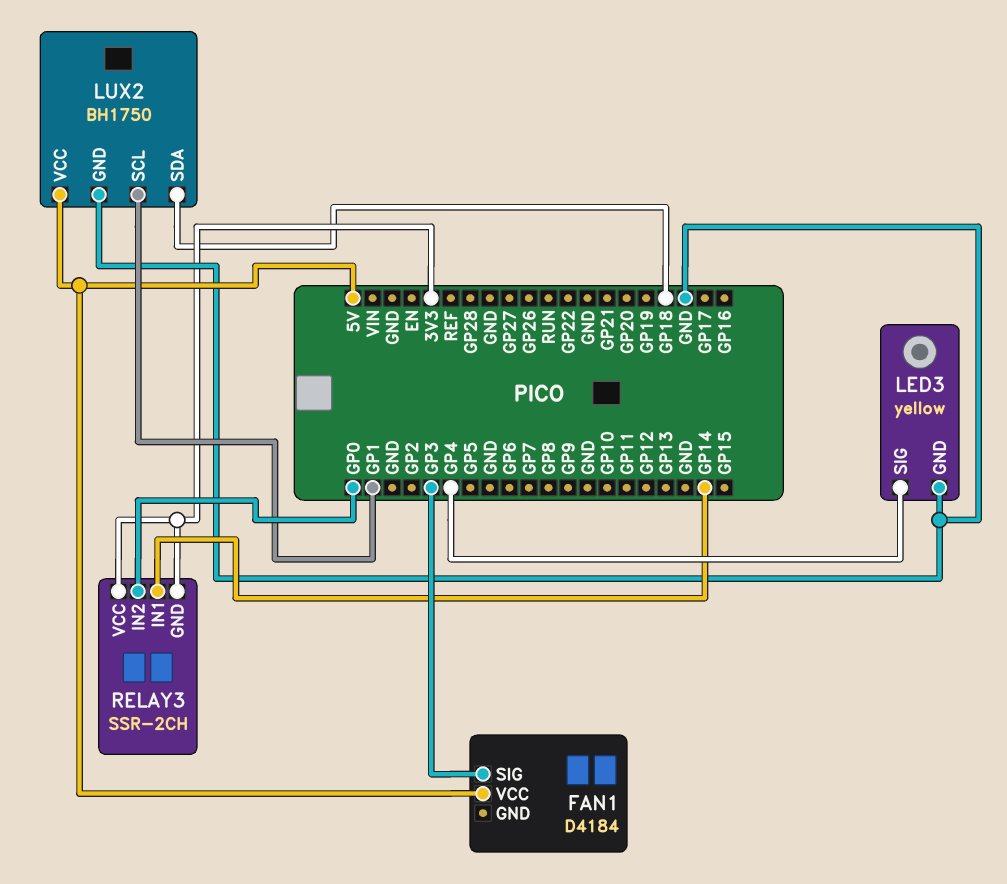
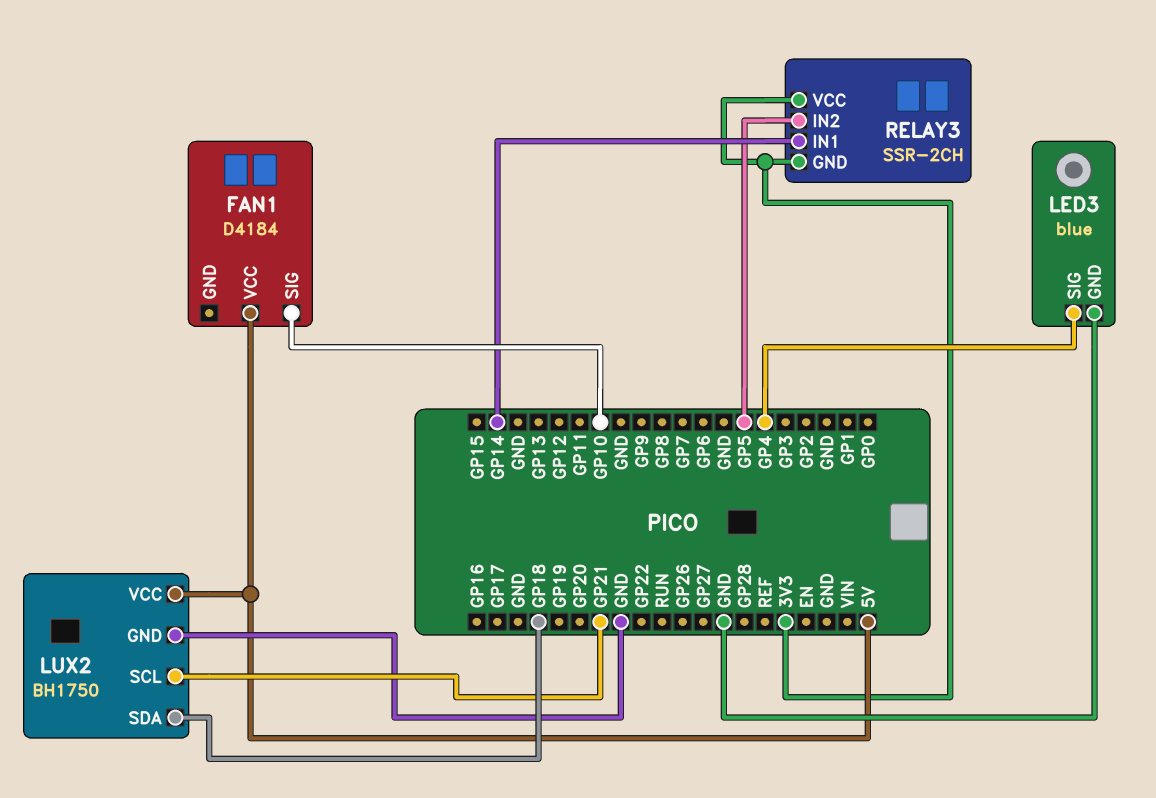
FAN1 pin SIG: GP3 -> GP10
LED3: yellow -> blue
LUX2 pin SCL: GP1 -> GP21
RELAY3 pin IN2: GP0 -> GP5

